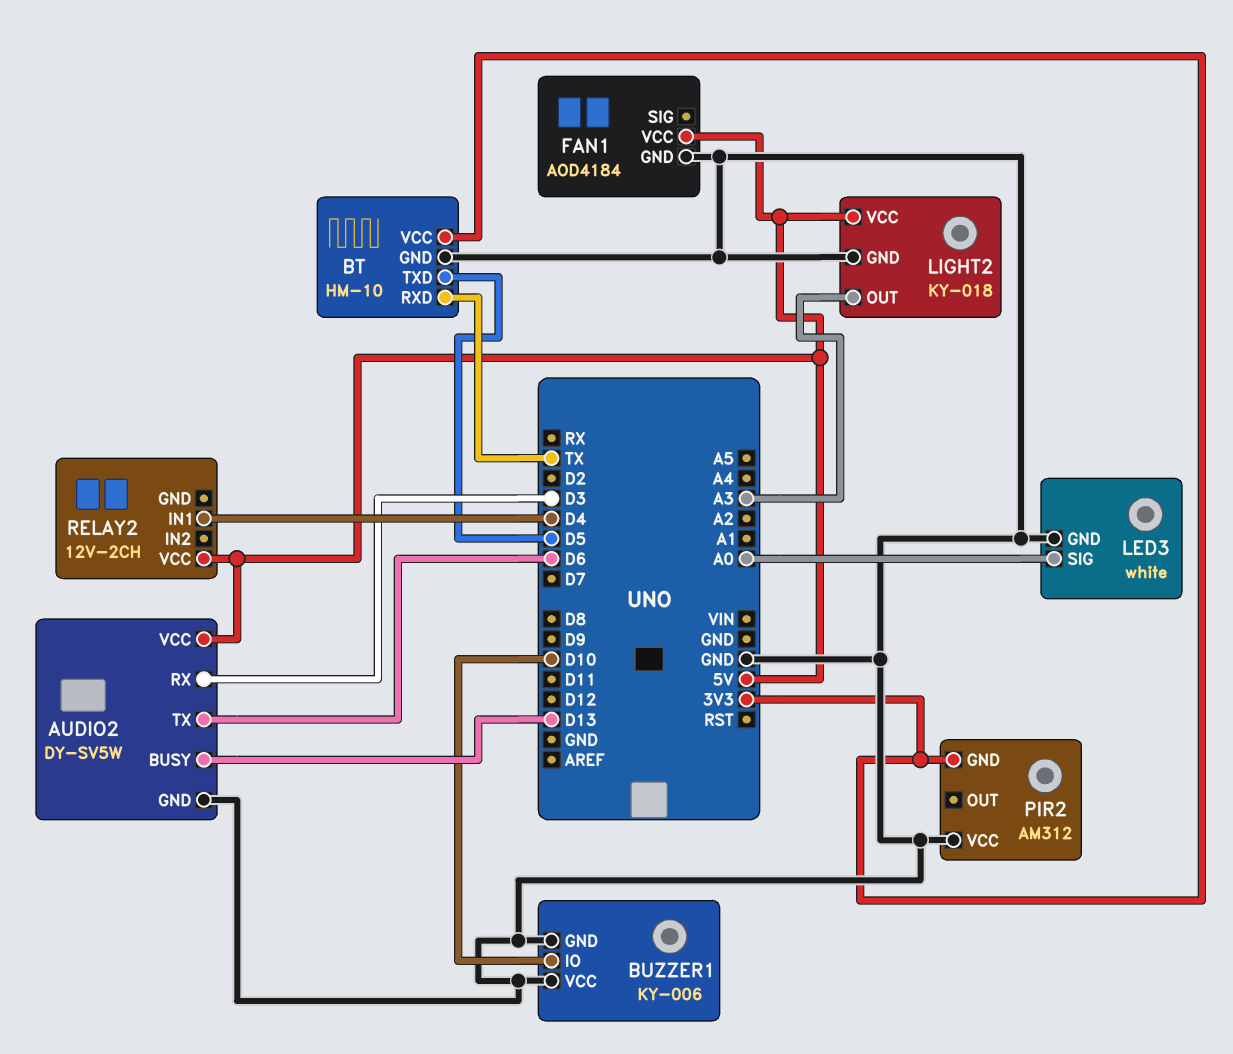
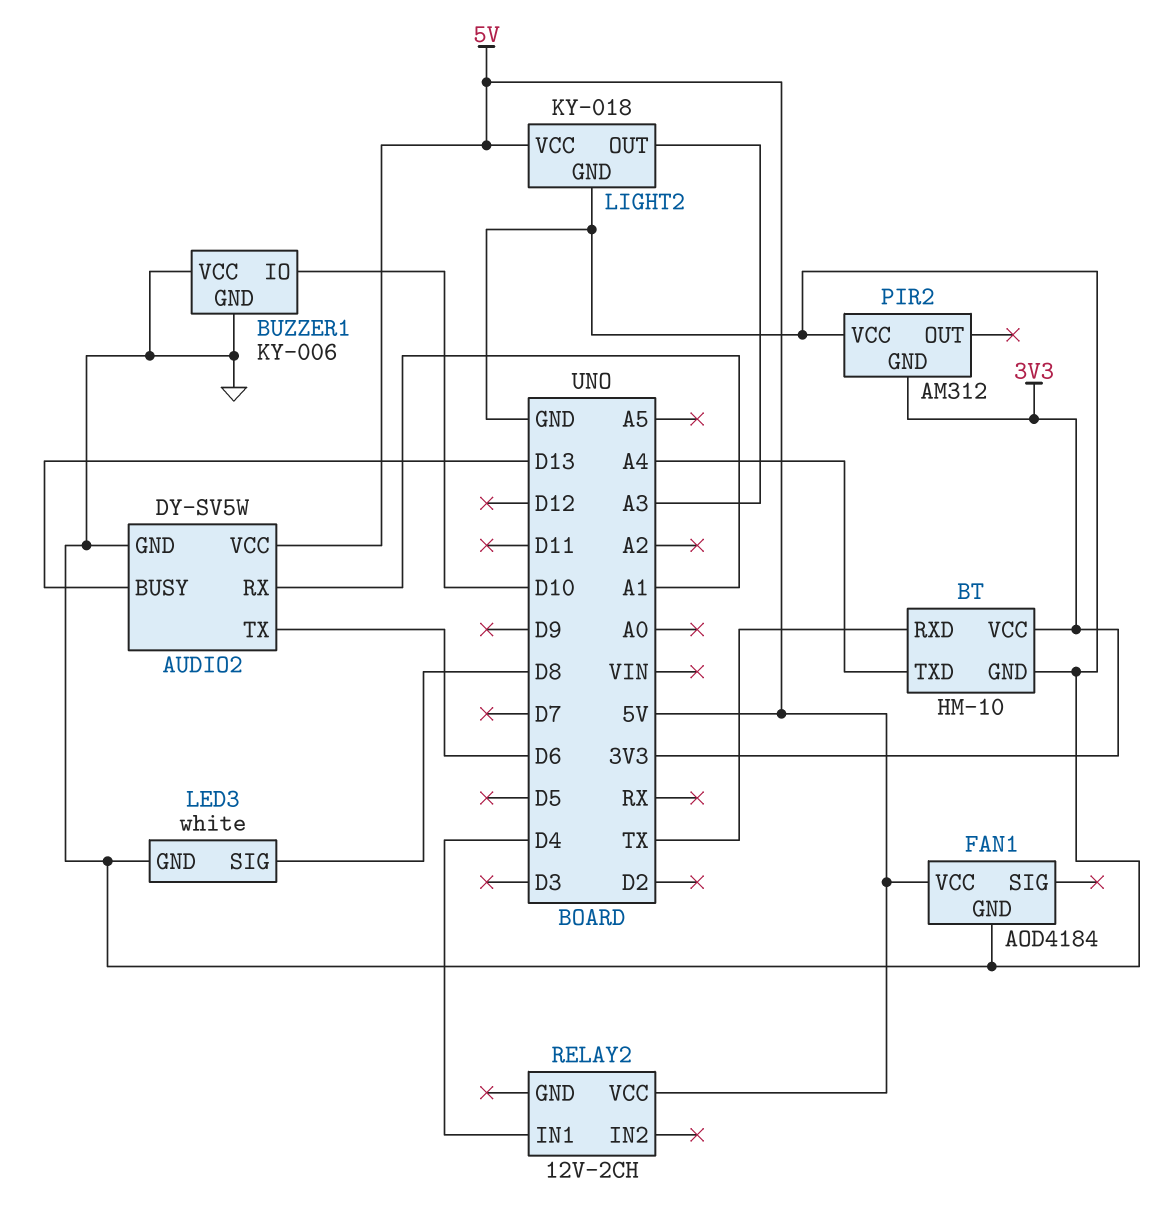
AUDIO2 pin RX: D3 -> A1
BT pin TXD: D5 -> A4
LED3 pin SIG: A0 -> D8

